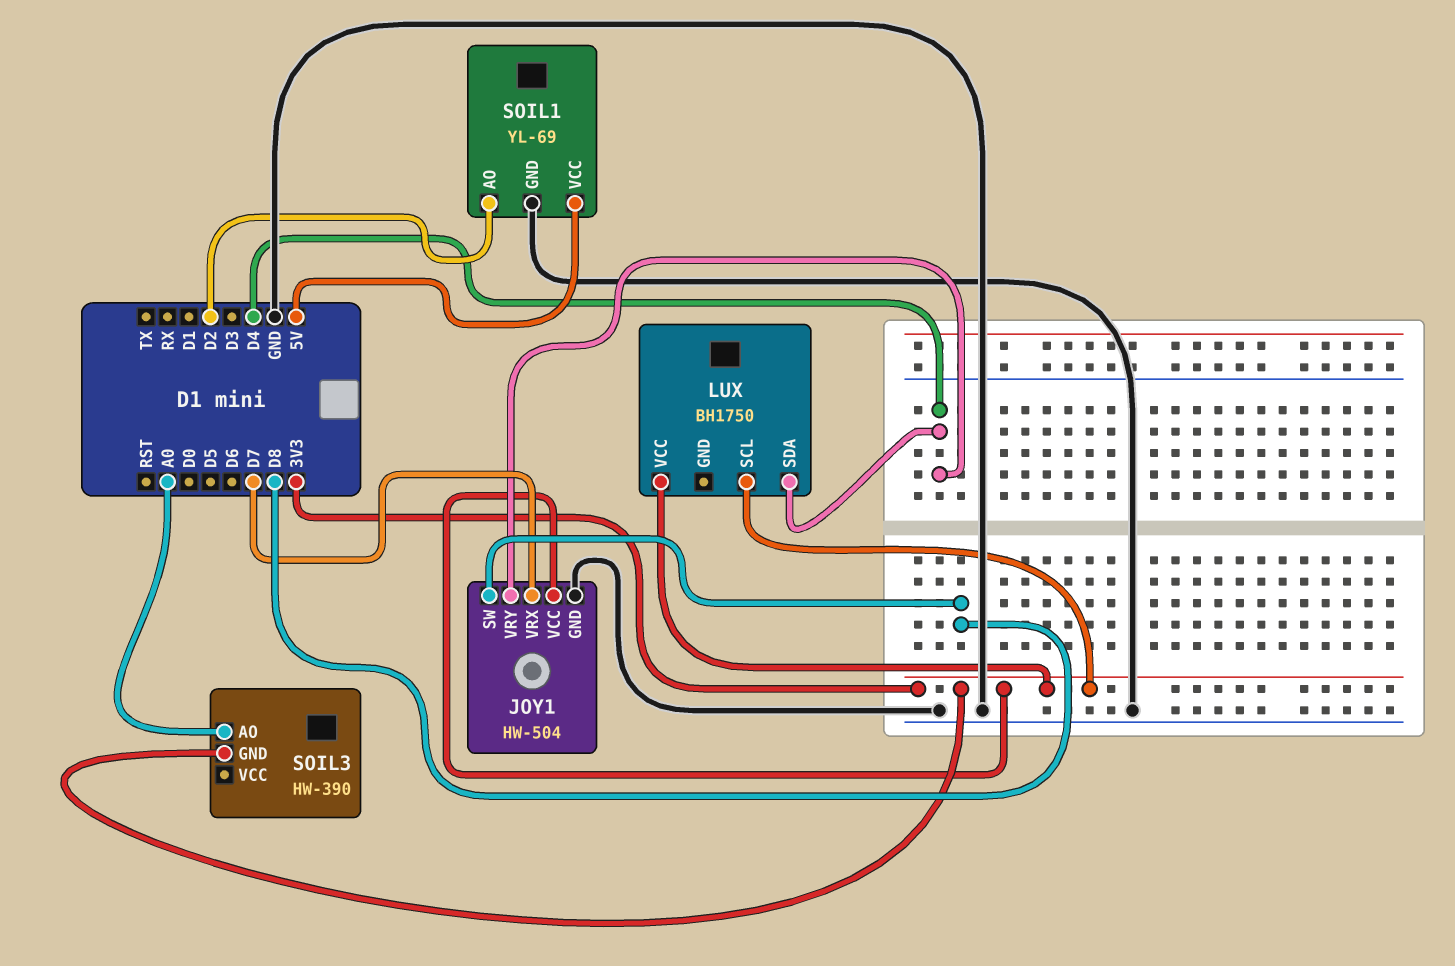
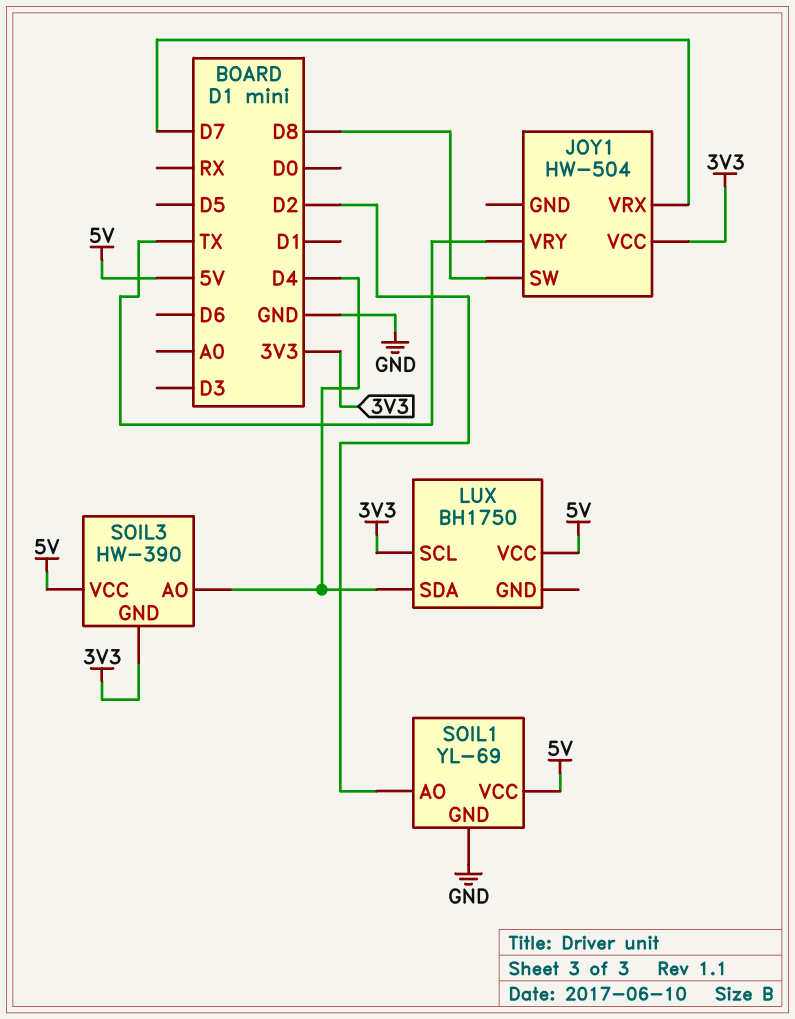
JOY1 pin GND: GND -> none
JOY1 pin VRY: D4 -> TX
LUX pin VCC: 3V3 -> 5V
SOIL3 pin AO: A0 -> D4
SOIL3 pin VCC: none -> 5V

